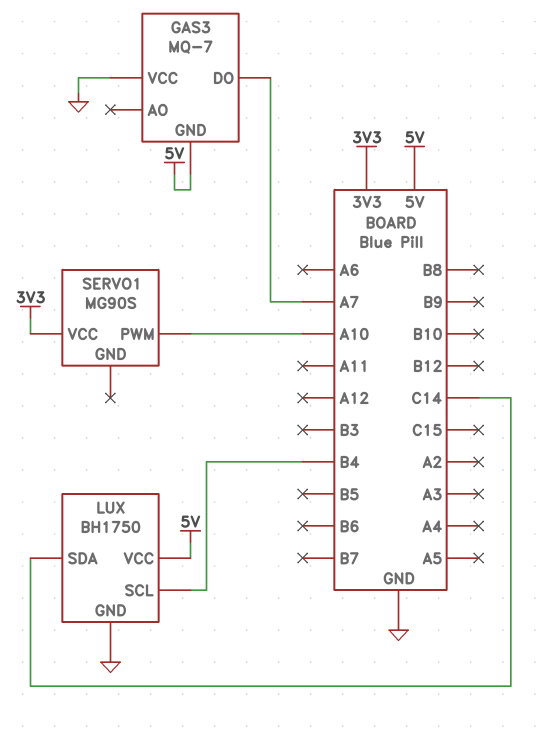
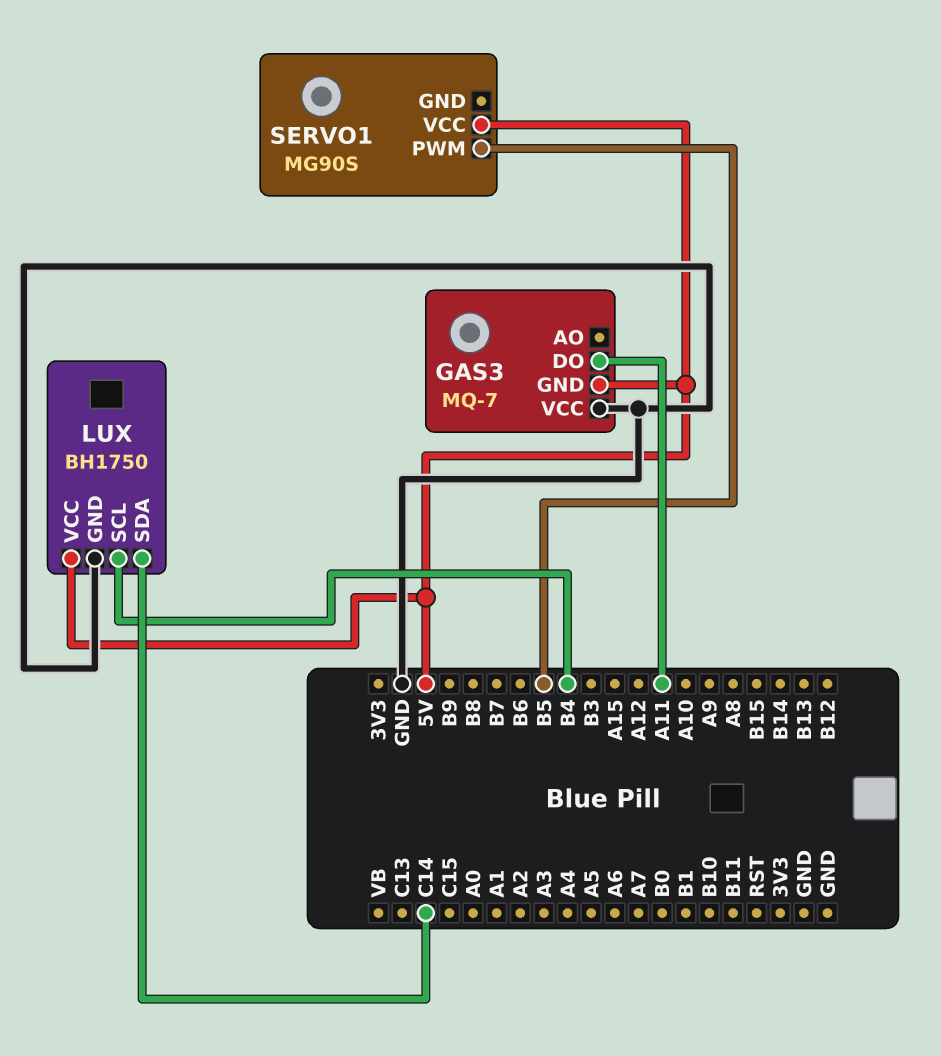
GAS3 pin DO: A7 -> A11
SERVO1 pin PWM: A10 -> B5
SERVO1 pin VCC: 3V3 -> 5V

